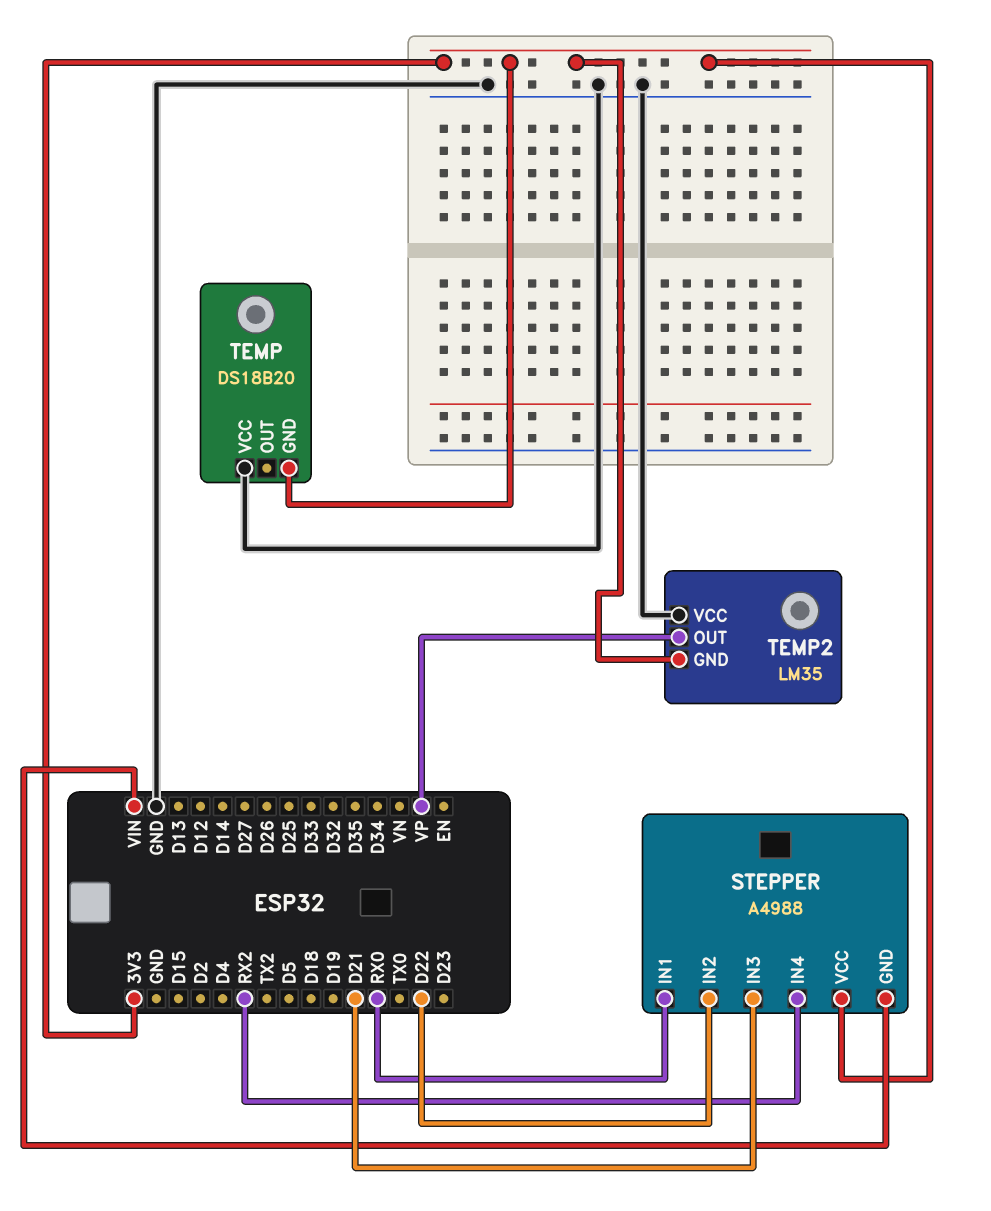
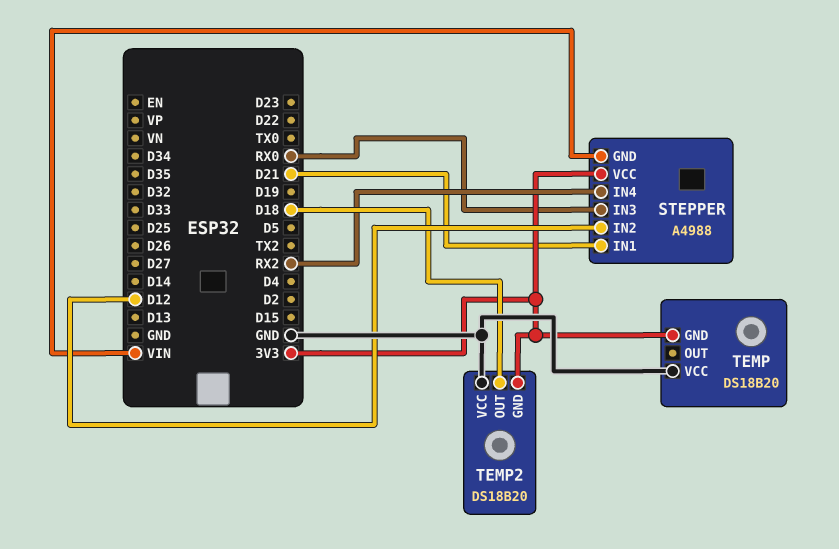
STEPPER pin IN1: RX0 -> D21
STEPPER pin IN2: D22 -> D12
STEPPER pin IN3: D21 -> RX0
TEMP2: LM35 -> DS18B20
TEMP2 pin OUT: VP -> D18

